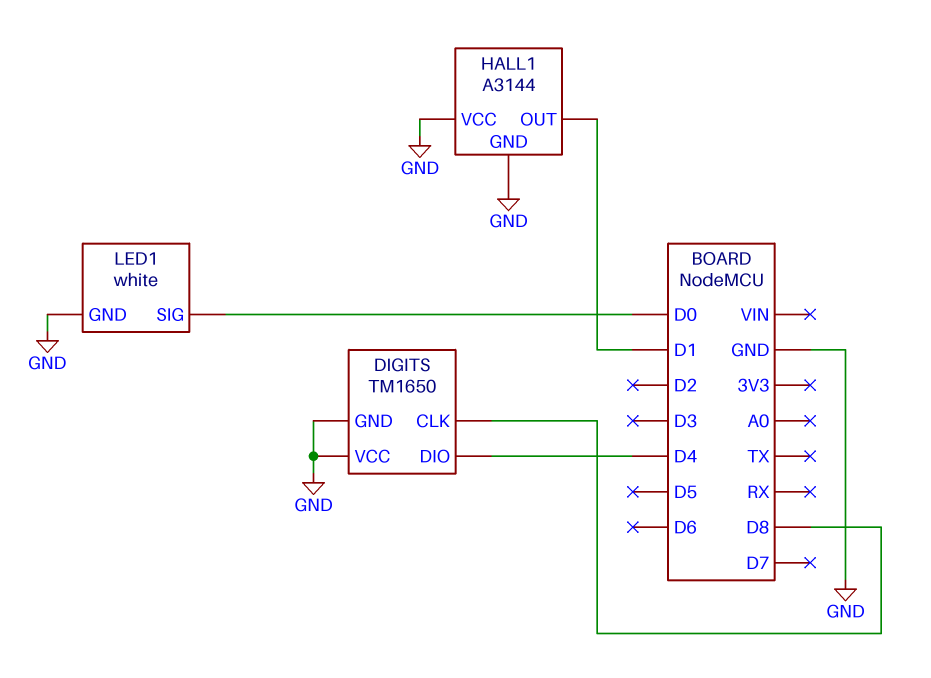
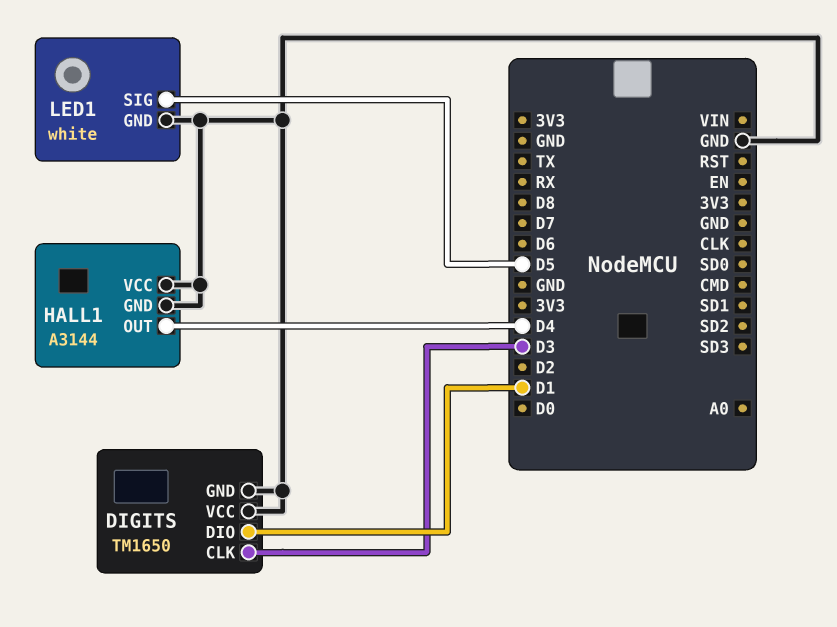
DIGITS pin CLK: D8 -> D3
DIGITS pin DIO: D4 -> D1
HALL1 pin OUT: D1 -> D4
LED1 pin SIG: D0 -> D5

